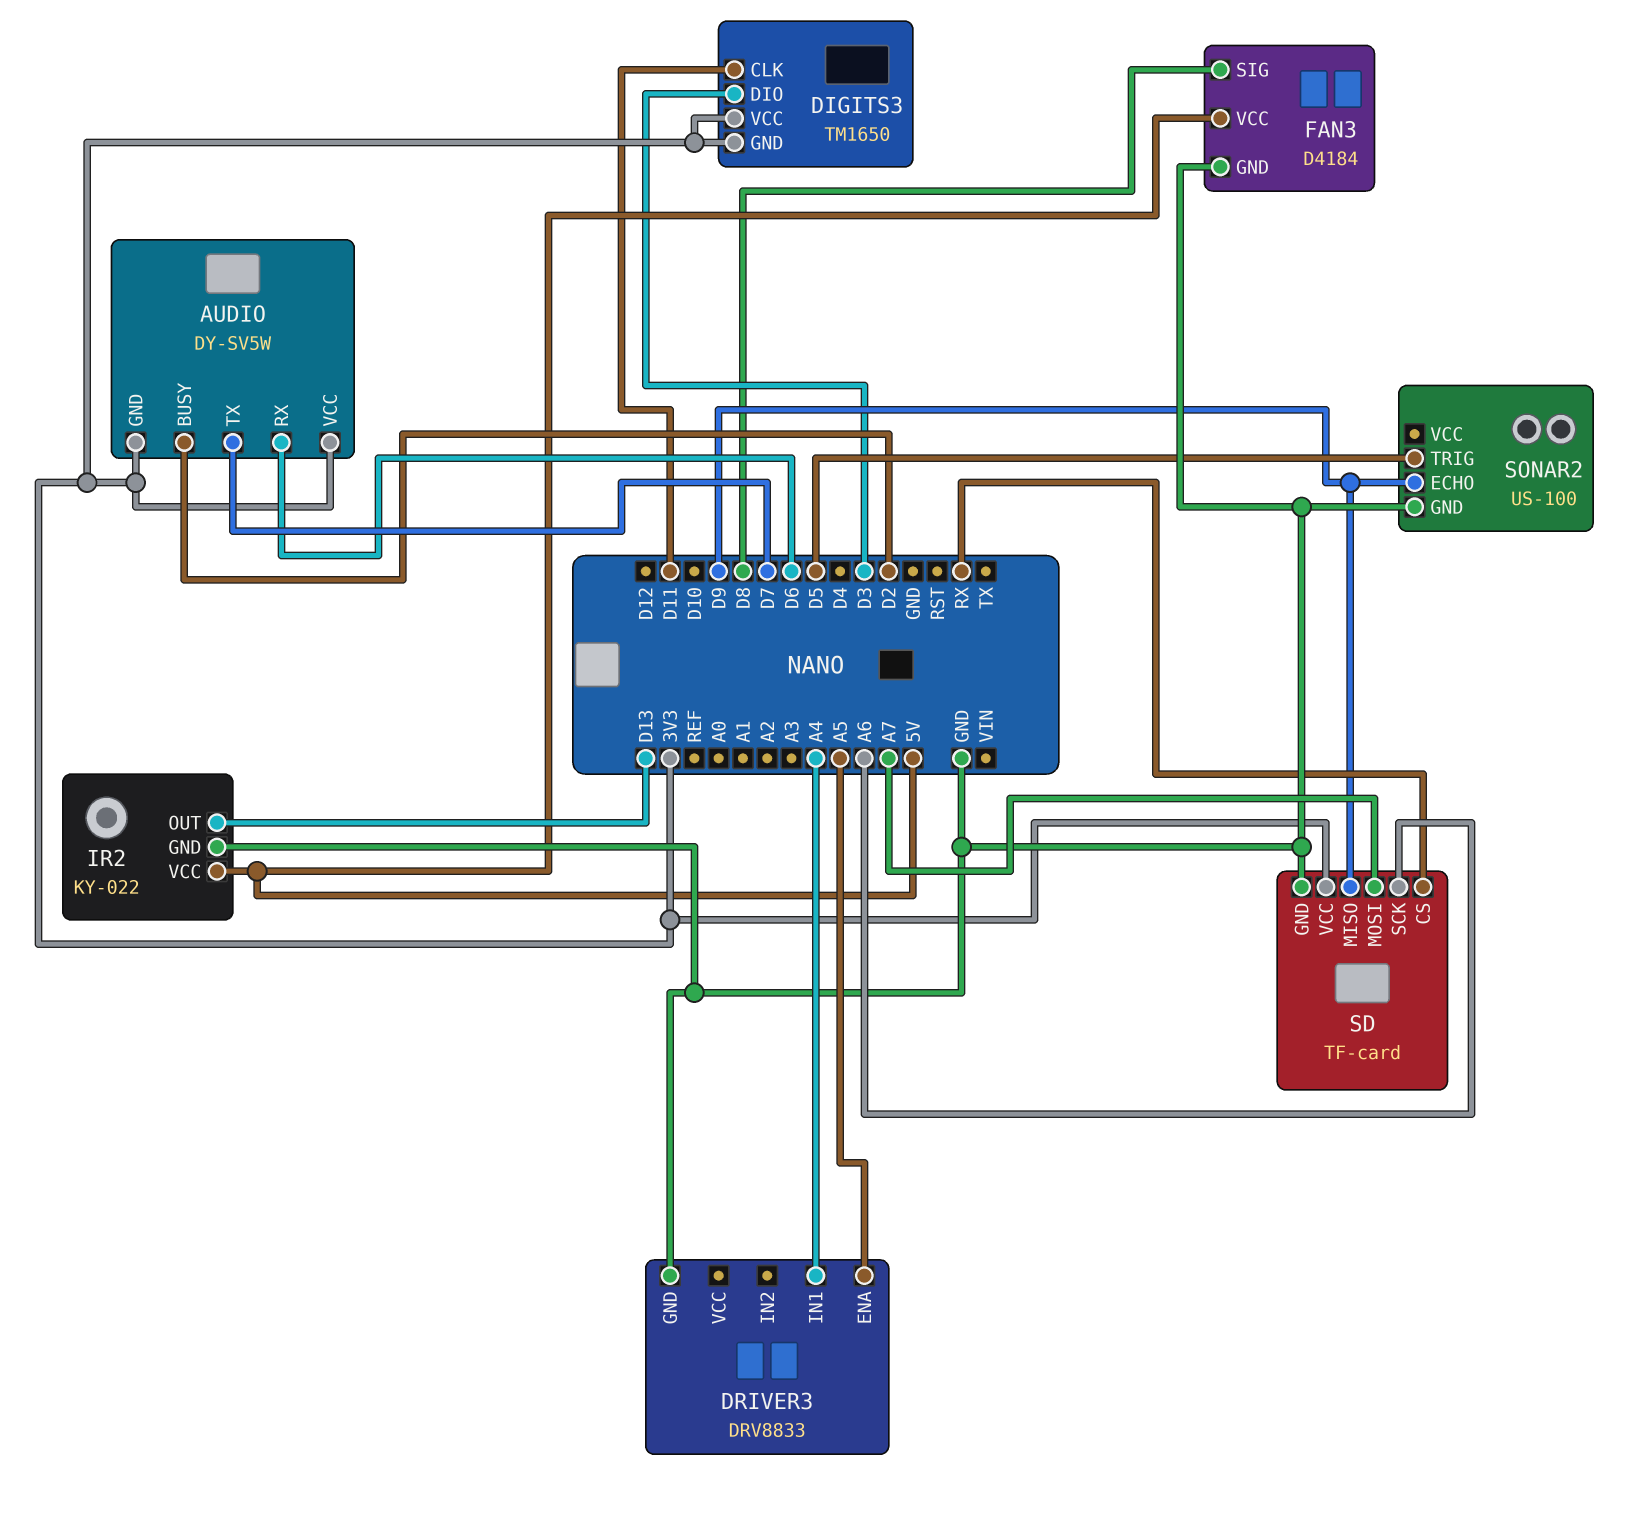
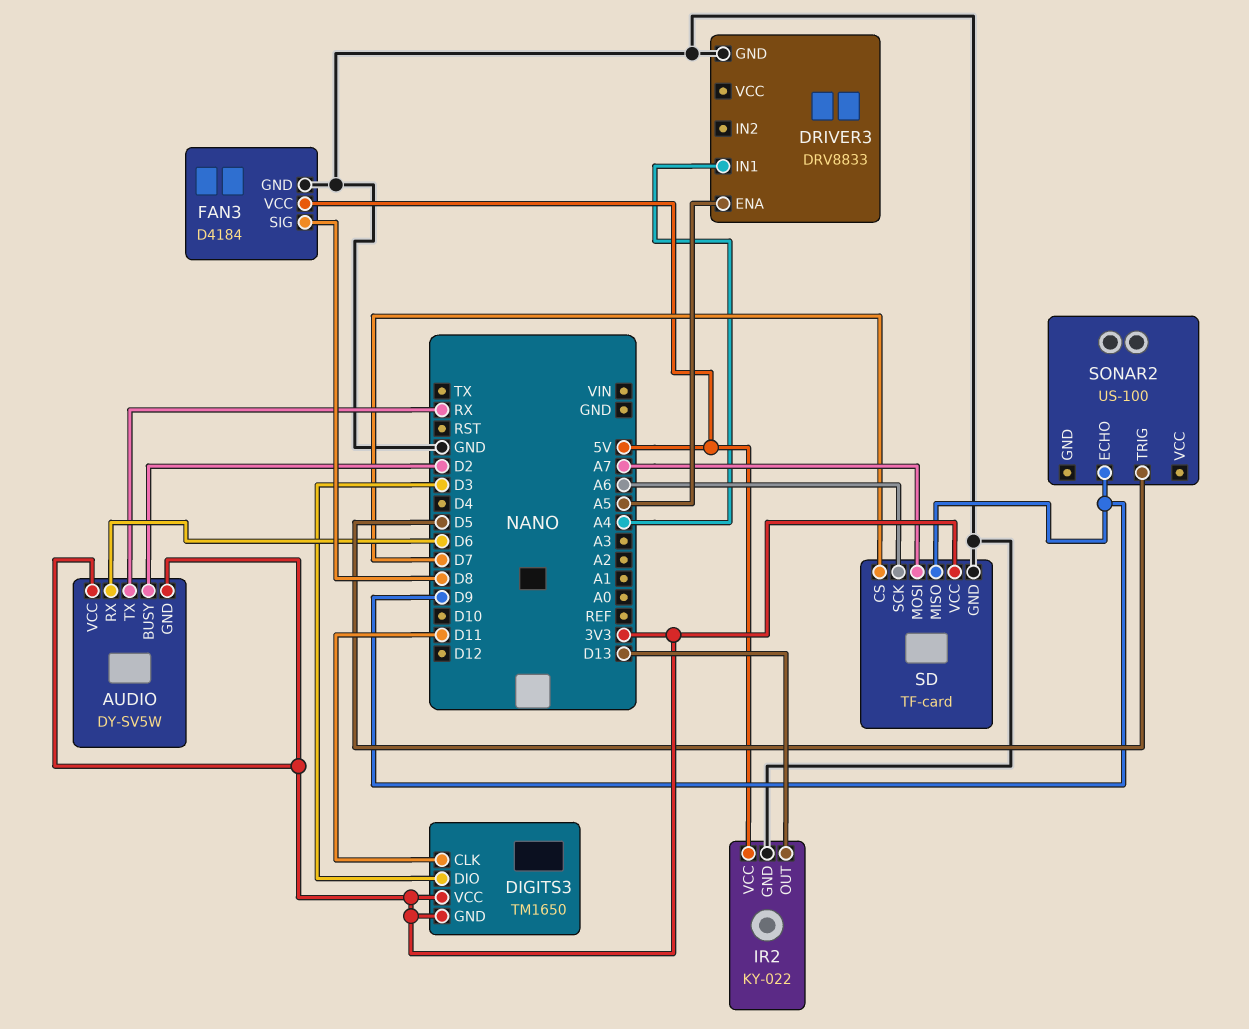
AUDIO pin TX: D7 -> RX
SD pin CS: RX -> D7
SONAR2 pin GND: GND -> none

